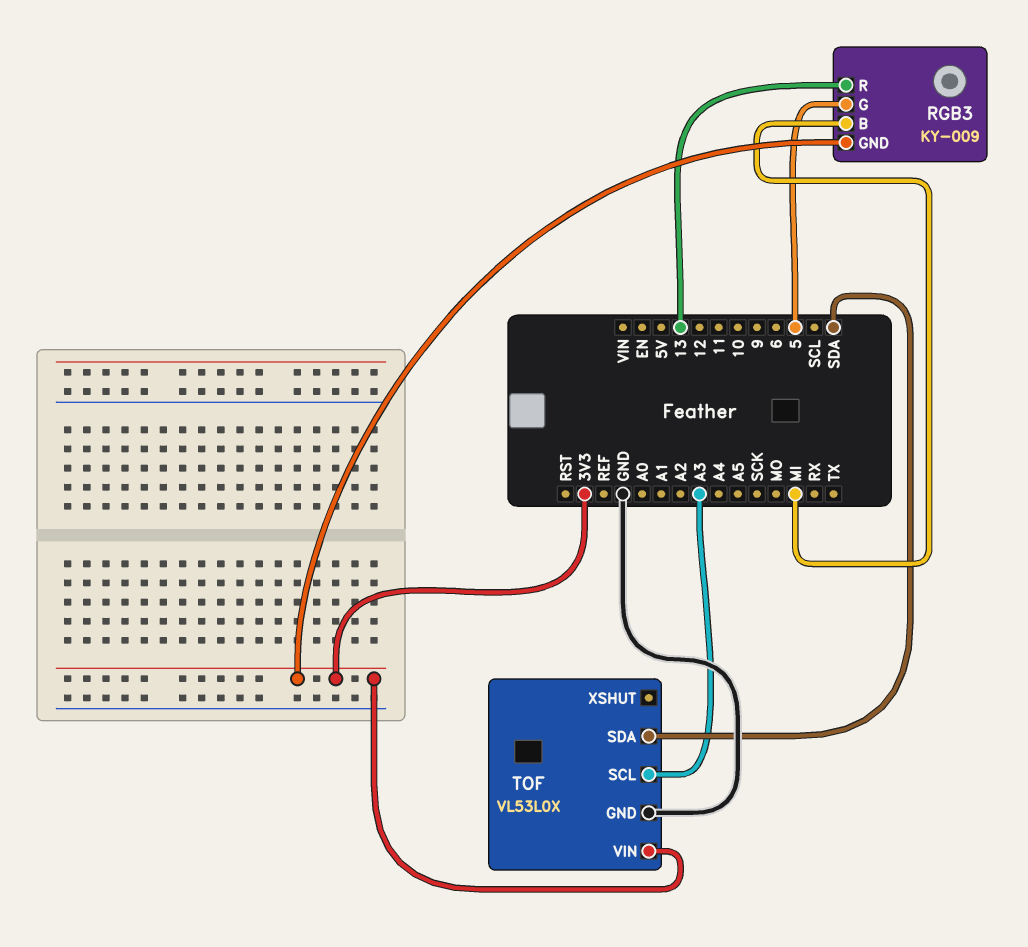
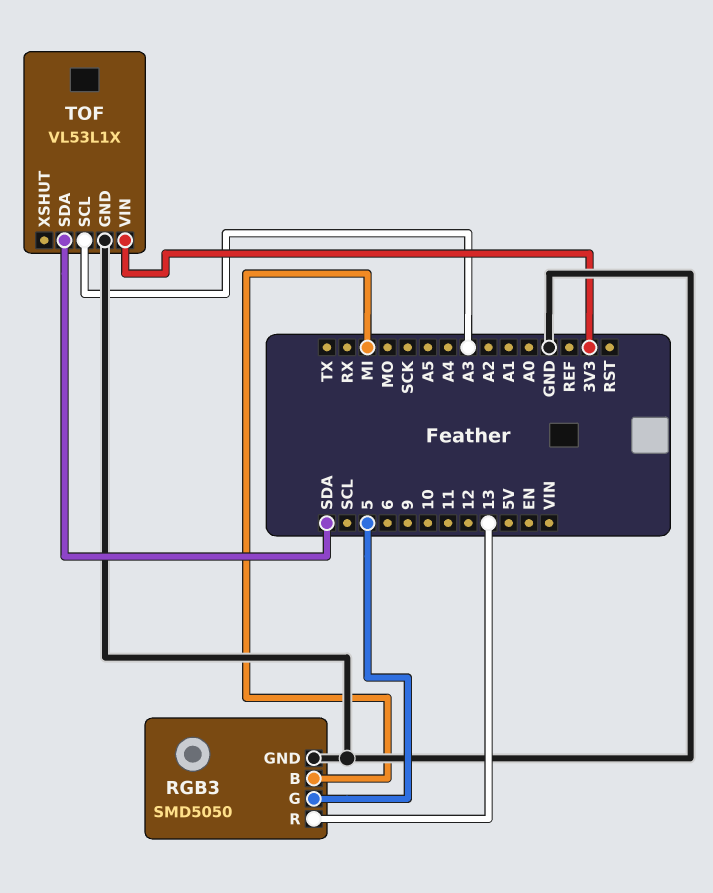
RGB3: KY-009 -> SMD5050
RGB3 pin GND: 3V3 -> GND
TOF: VL53L0X -> VL53L1X

